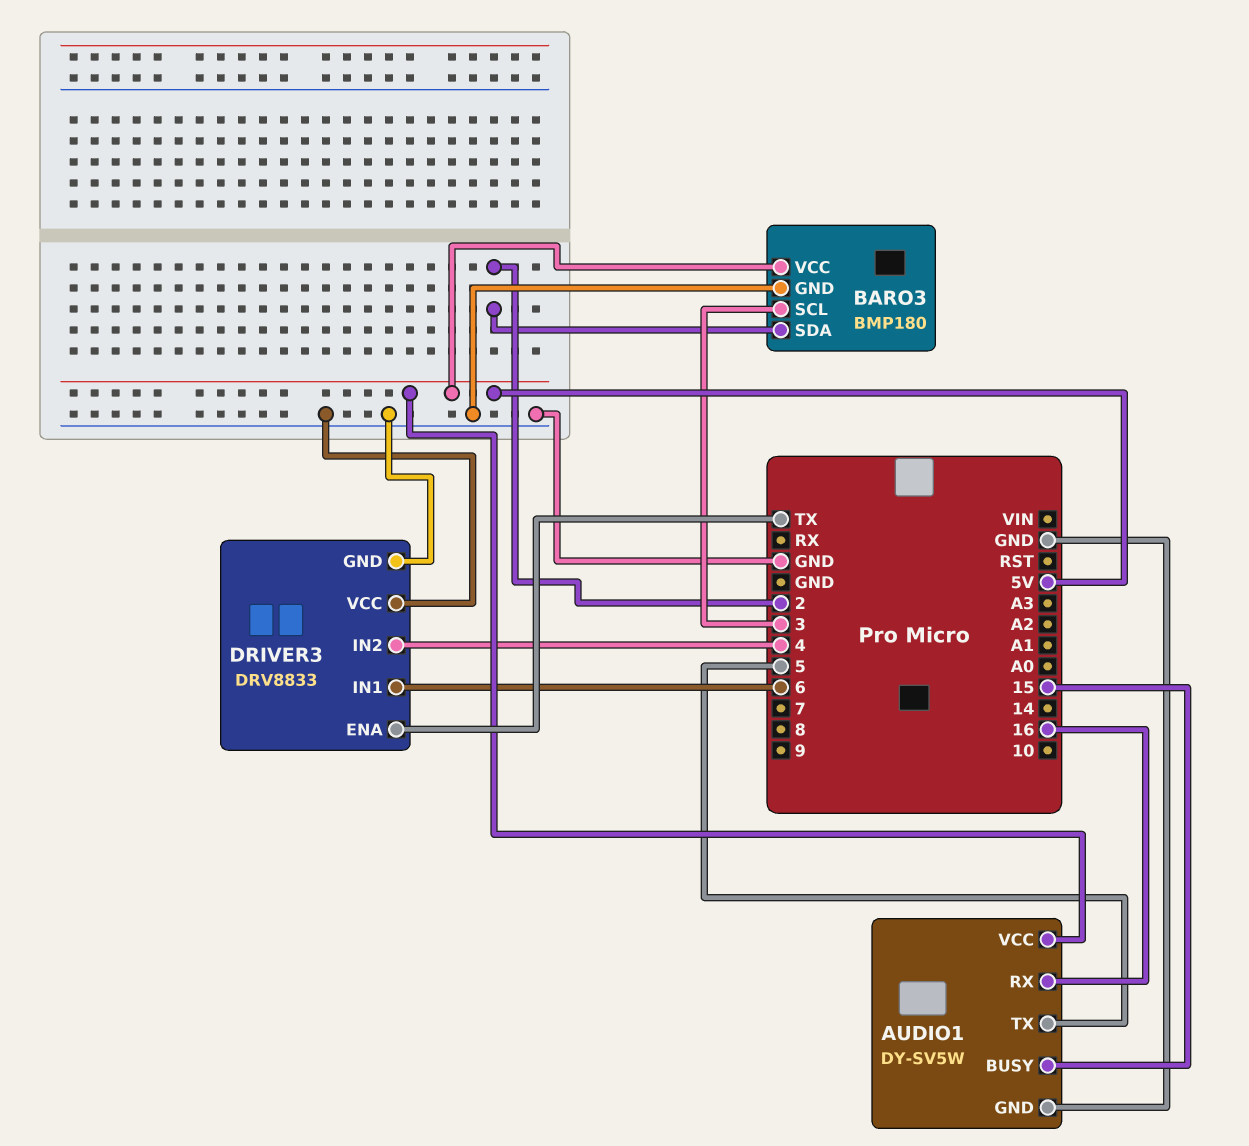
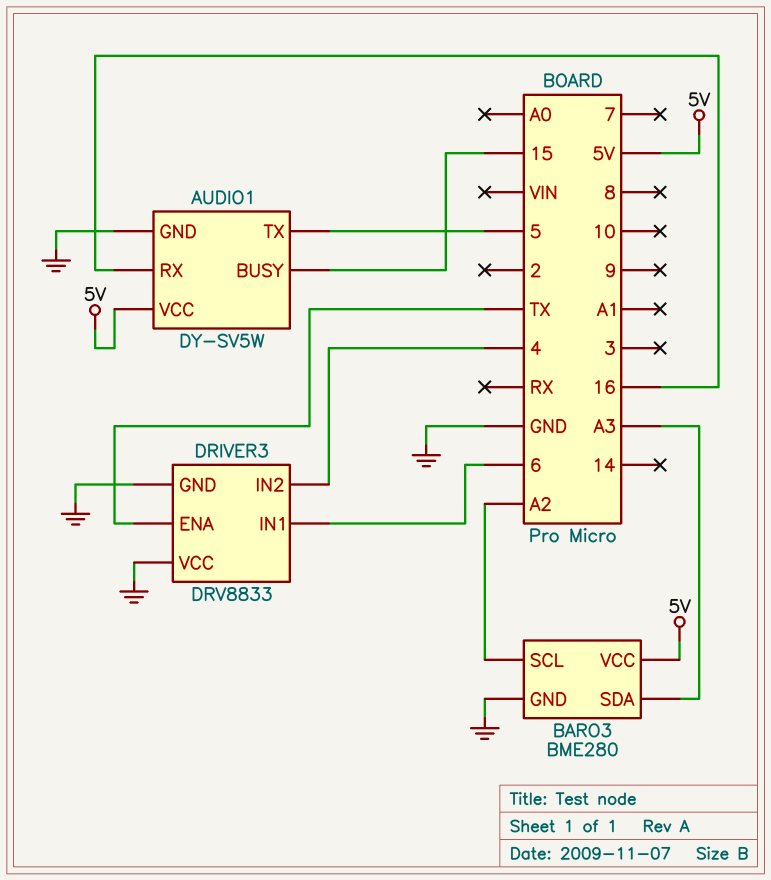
BARO3: BMP180 -> BME280
BARO3 pin SCL: 3 -> A2
BARO3 pin SDA: 2 -> A3

